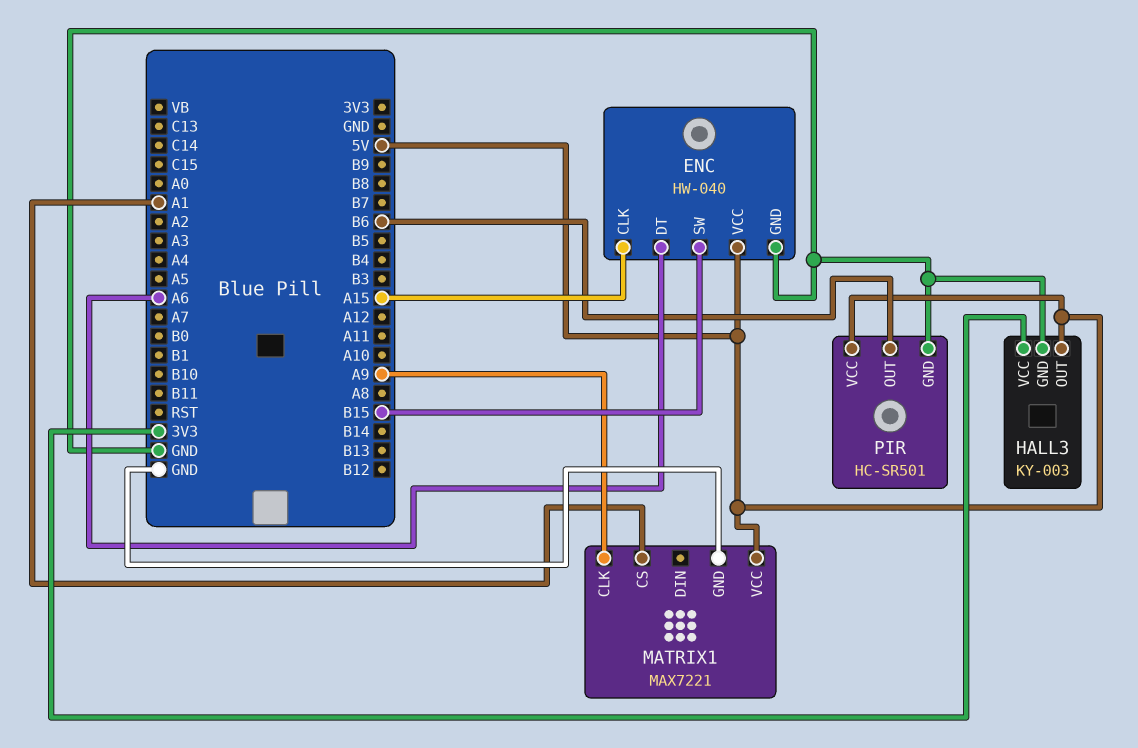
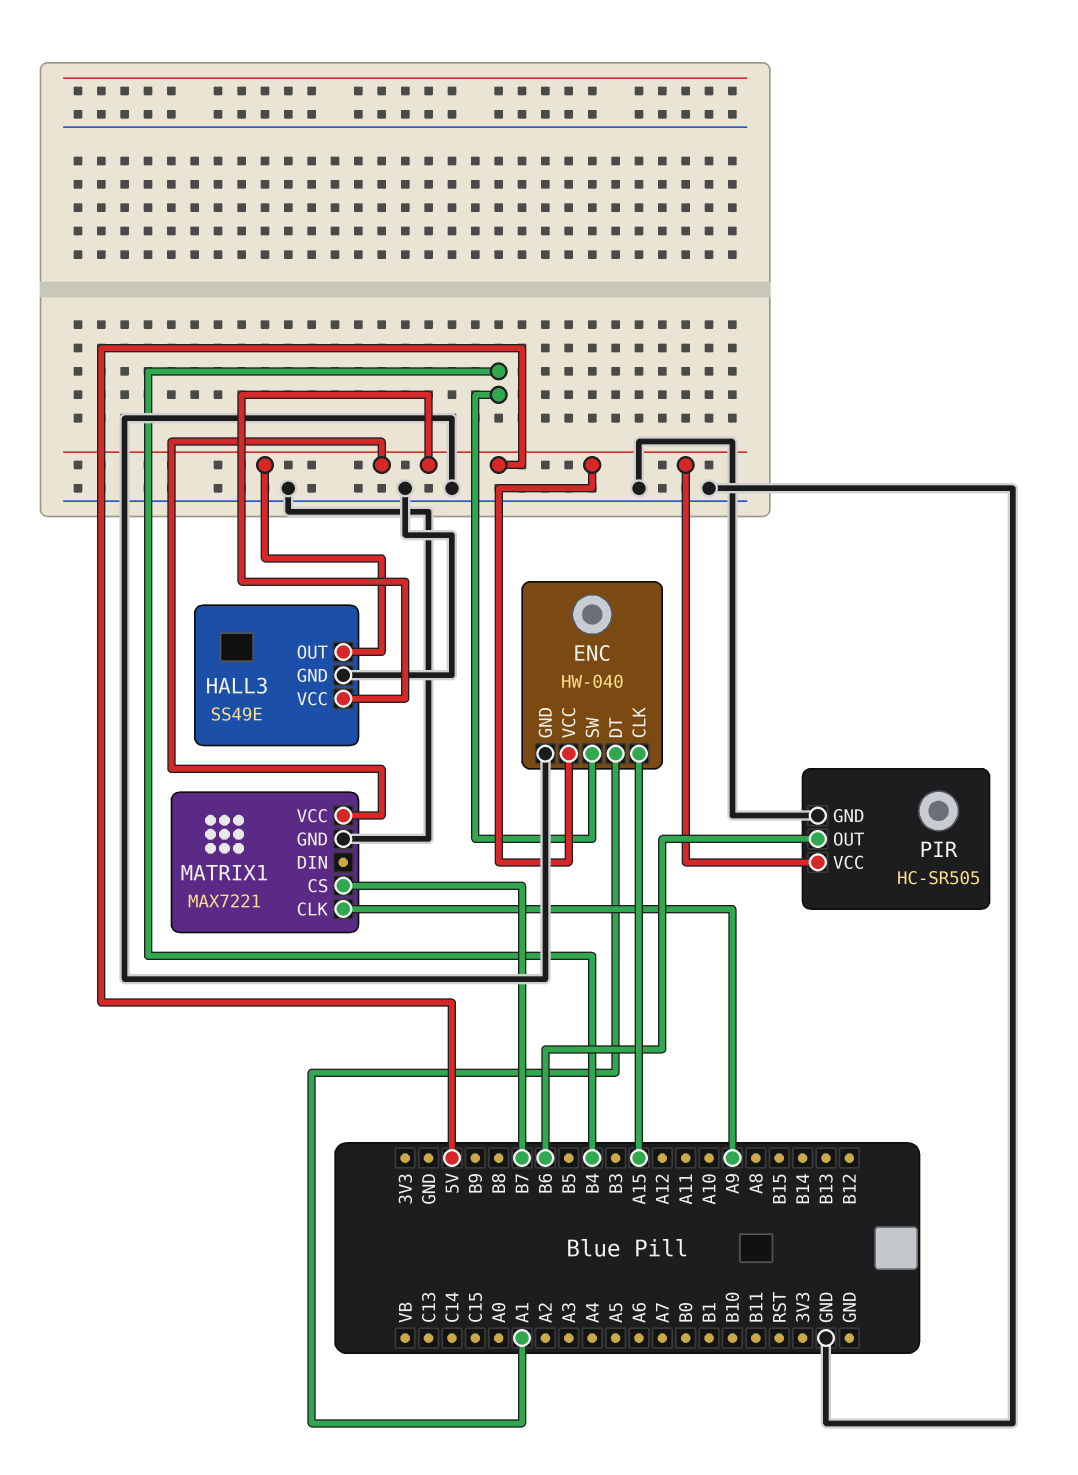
ENC pin DT: A6 -> A1
ENC pin SW: B15 -> B4
HALL3: KY-003 -> SS49E
HALL3 pin VCC: 3V3 -> 5V
MATRIX1 pin CS: A1 -> B7
PIR: HC-SR501 -> HC-SR505

